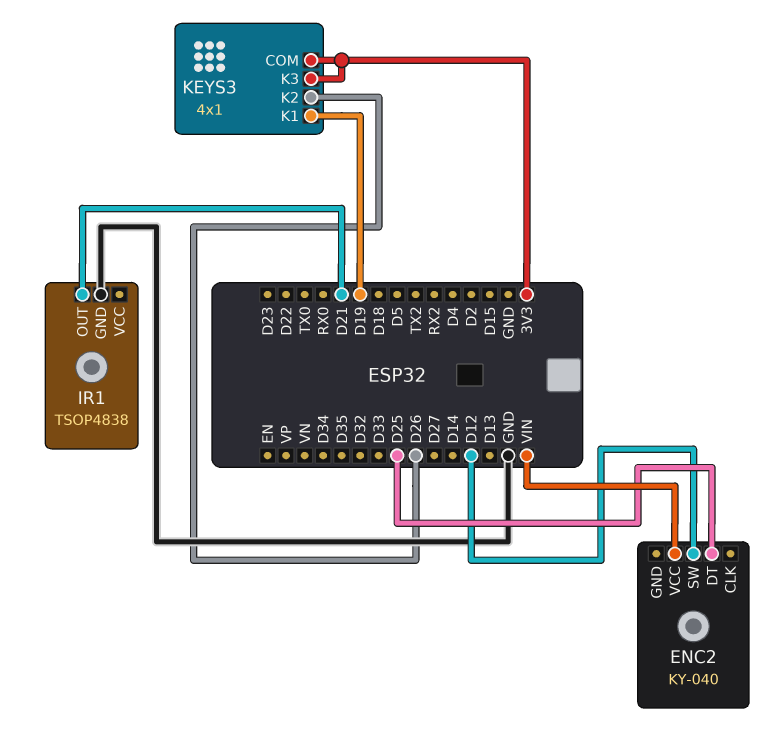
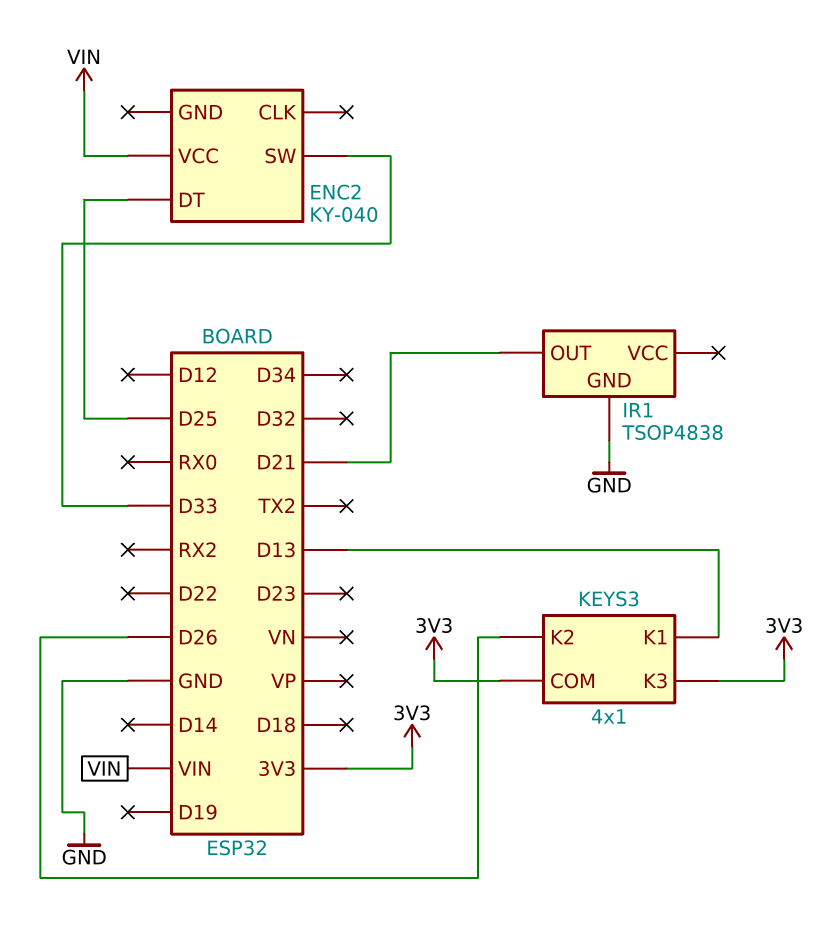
ENC2 pin SW: D12 -> D33
KEYS3 pin K1: D19 -> D13

